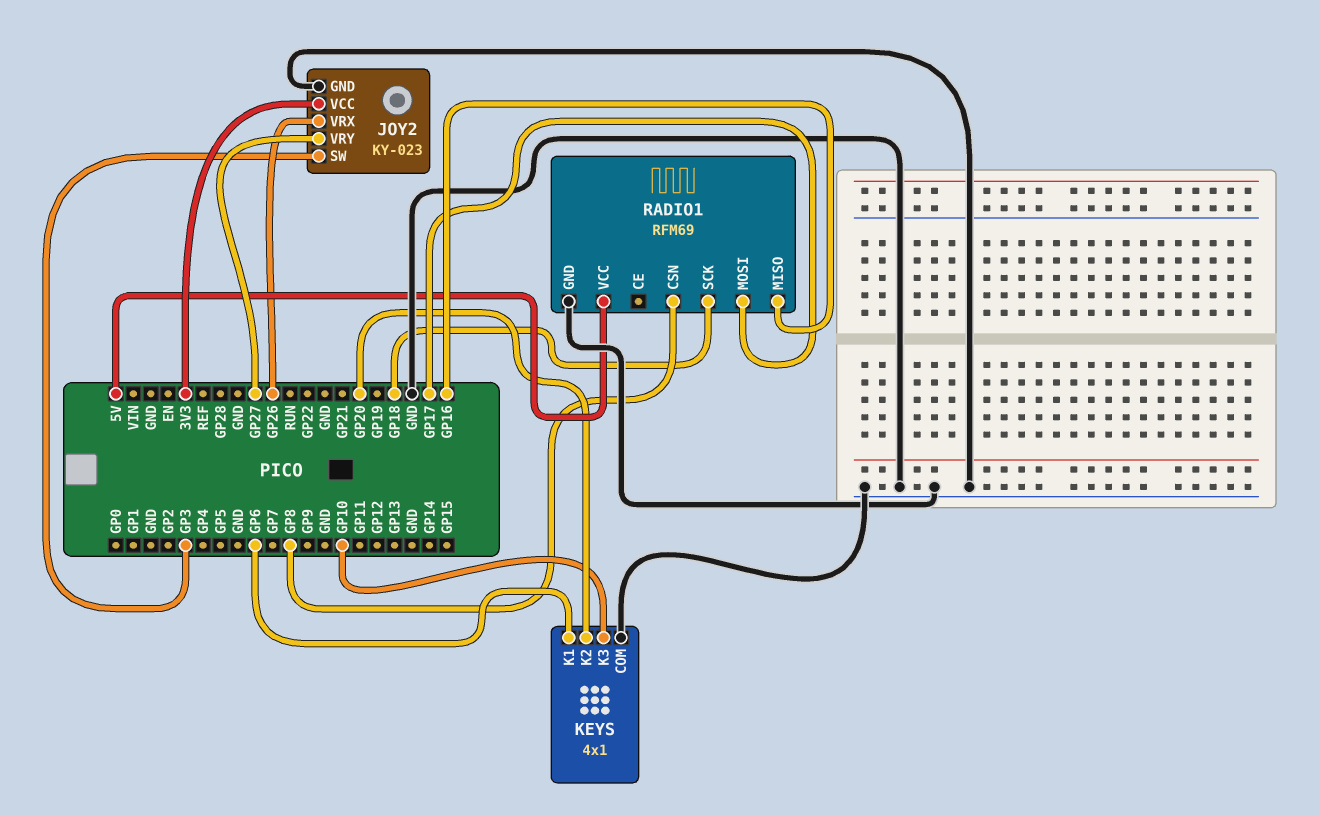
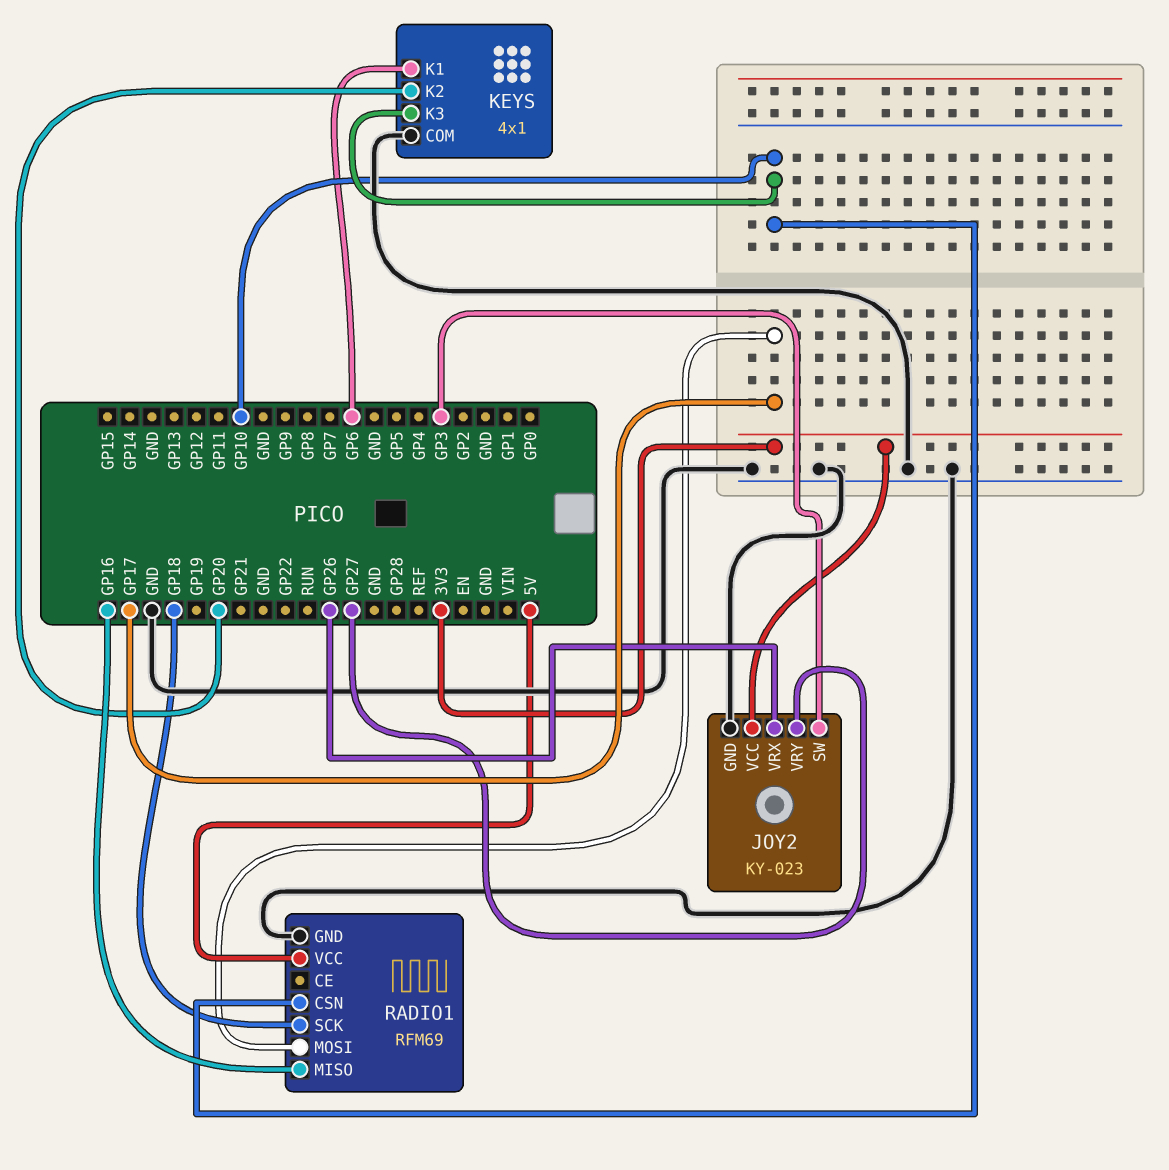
RADIO1 pin CSN: GP8 -> GP10

